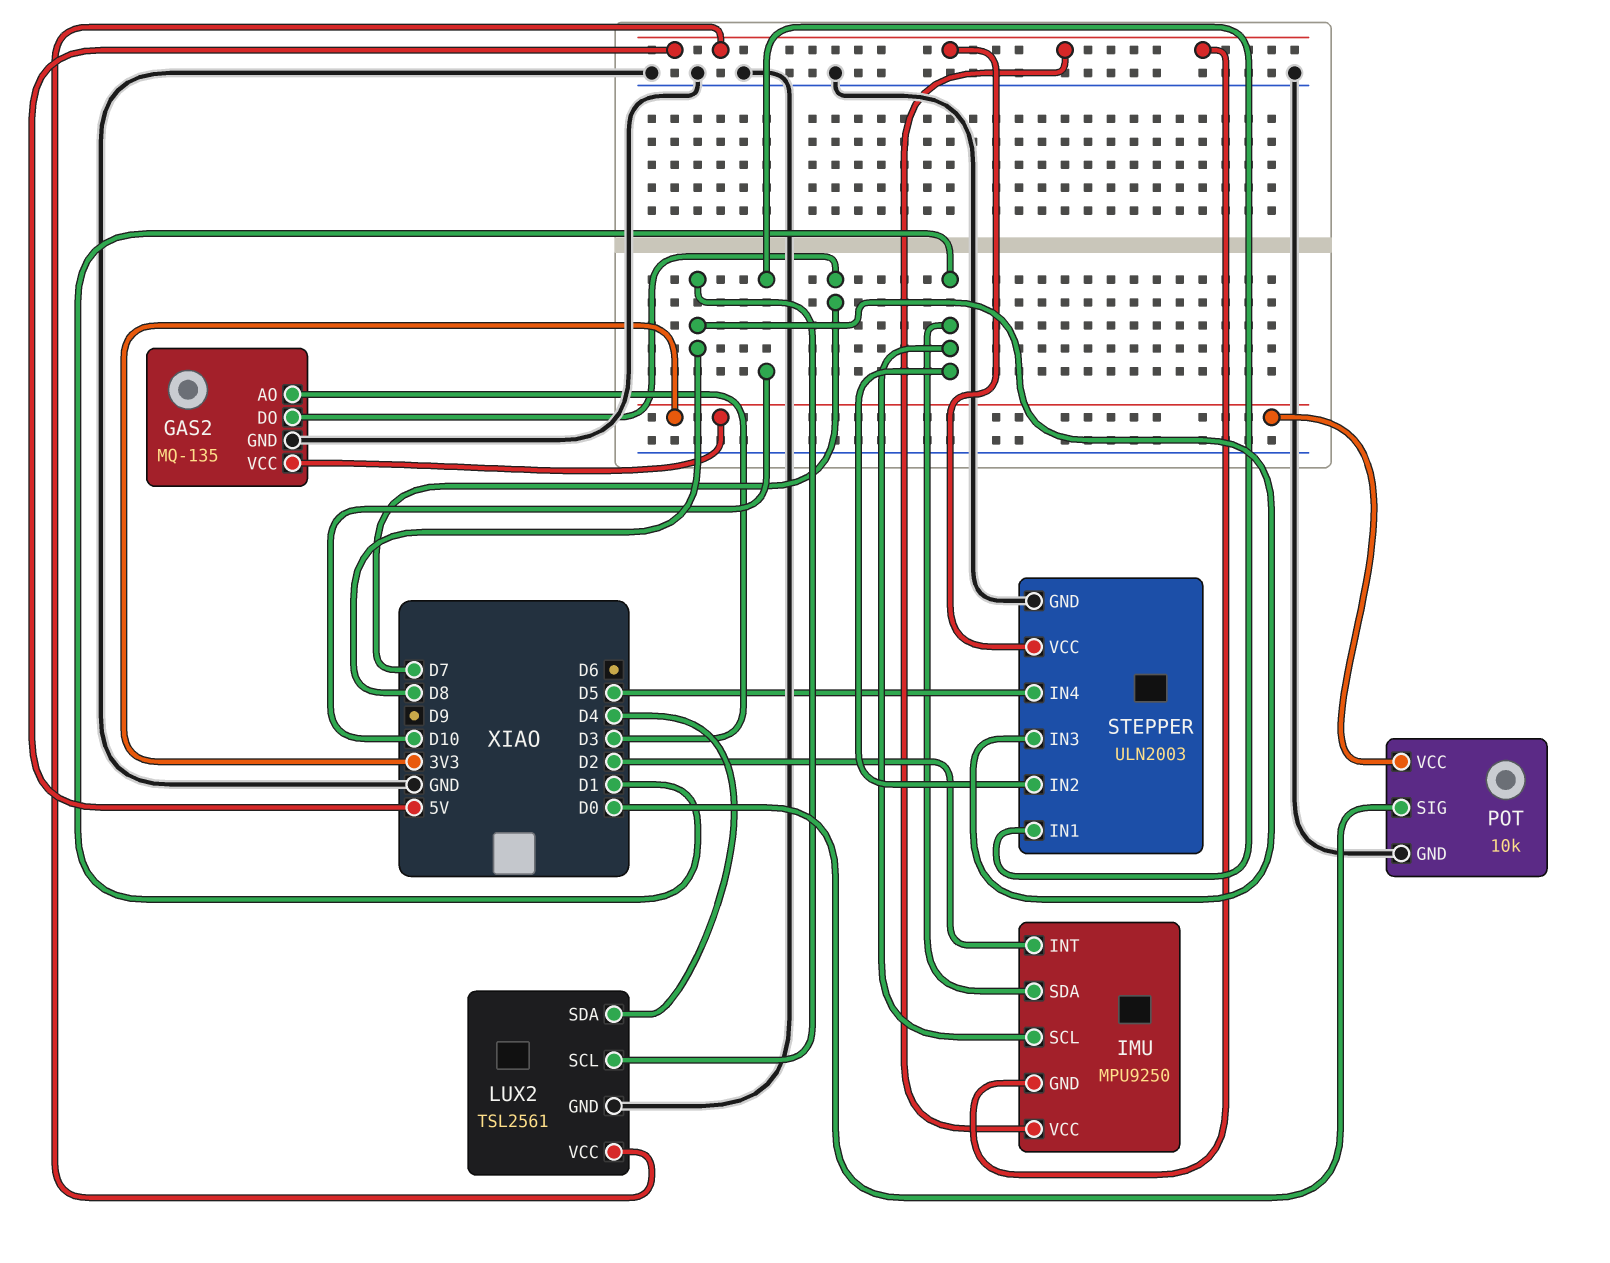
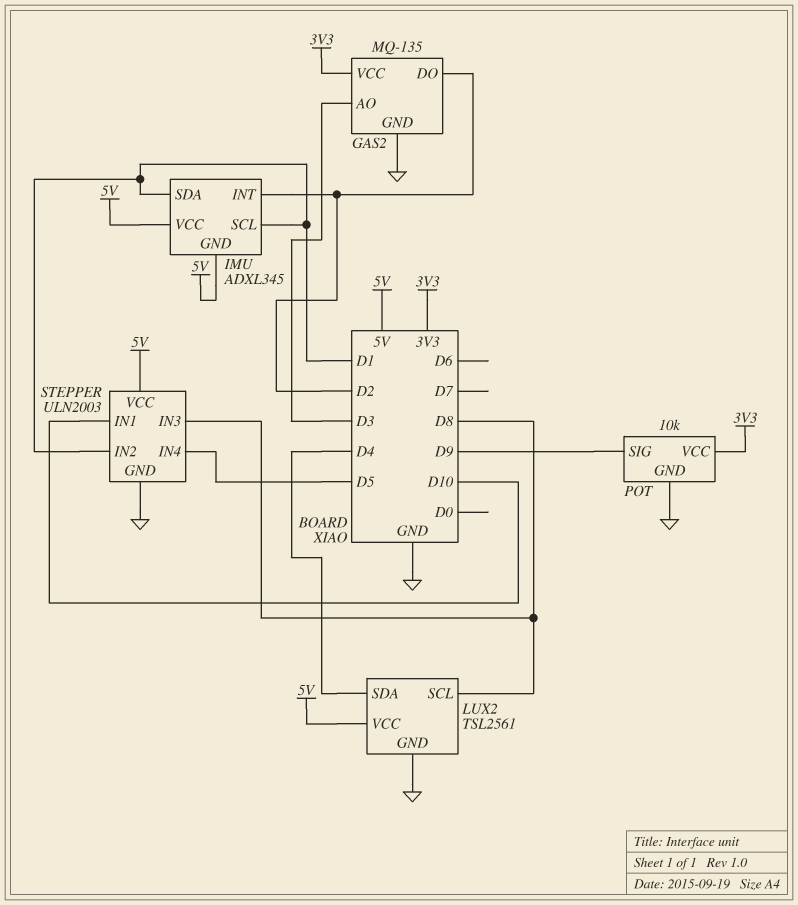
GAS2 pin DO: D7 -> D2
IMU: MPU9250 -> ADXL345
POT pin SIG: D0 -> D9

